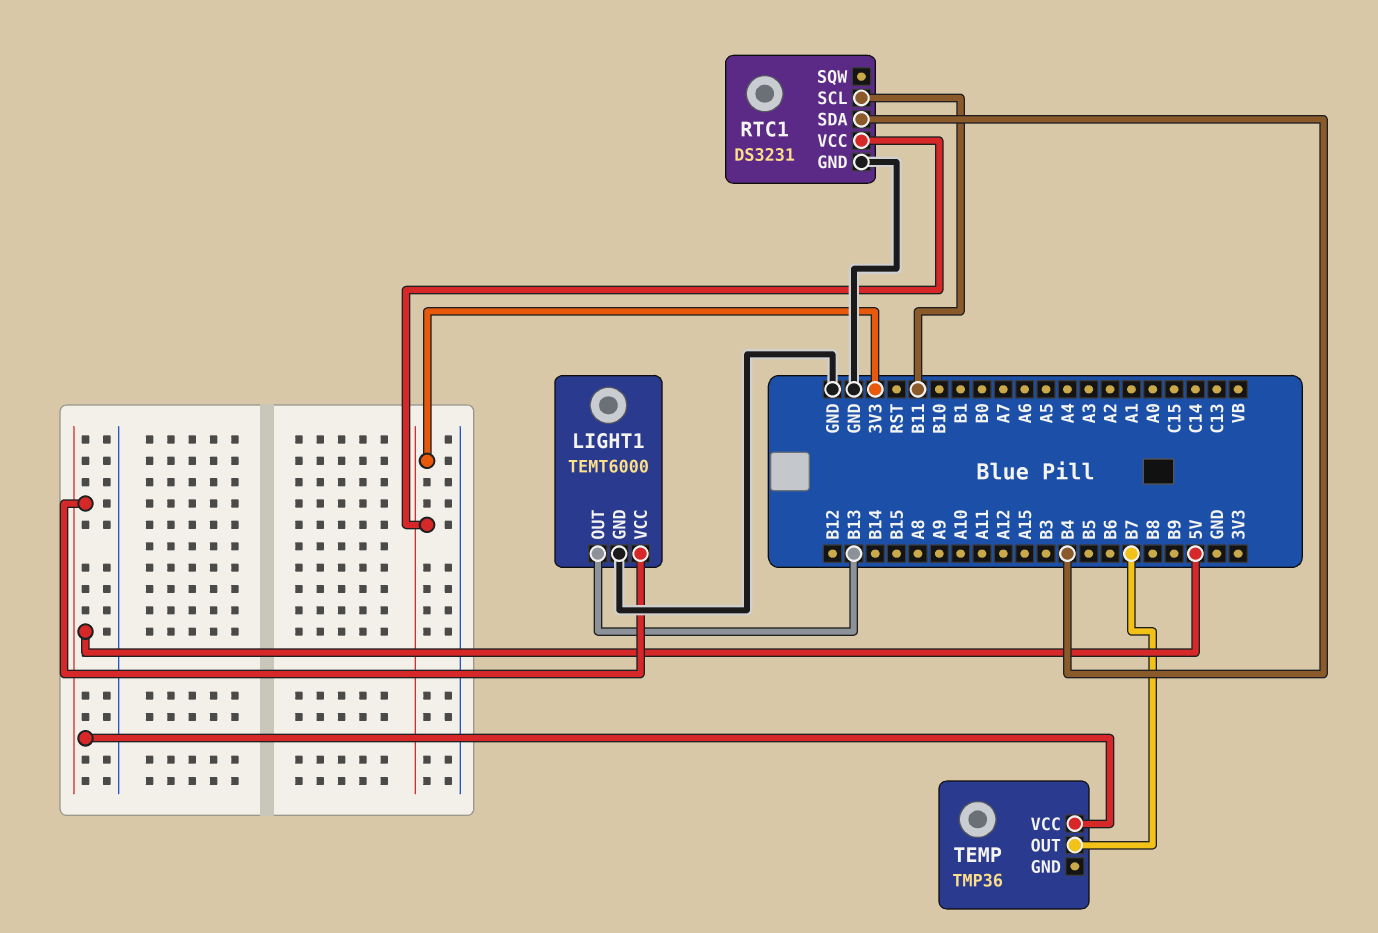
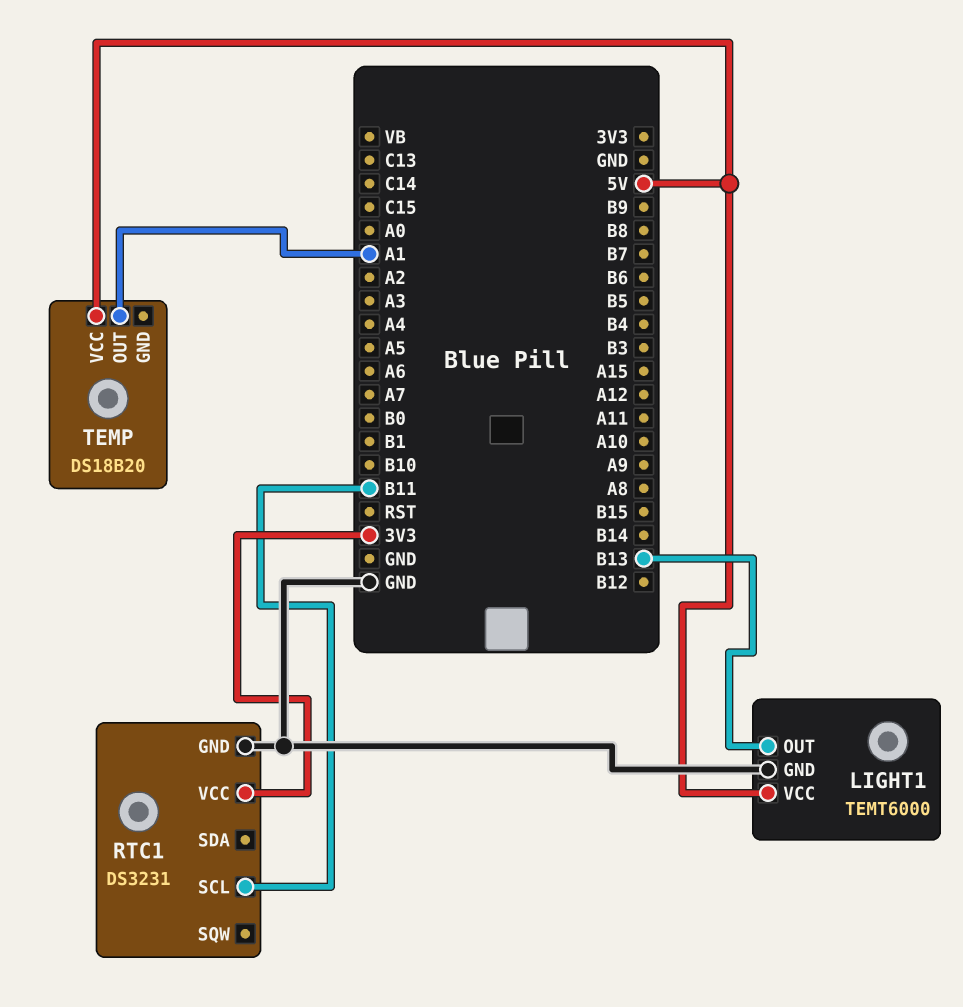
RTC1 pin SDA: B4 -> none
TEMP: TMP36 -> DS18B20
TEMP pin OUT: B7 -> A1

